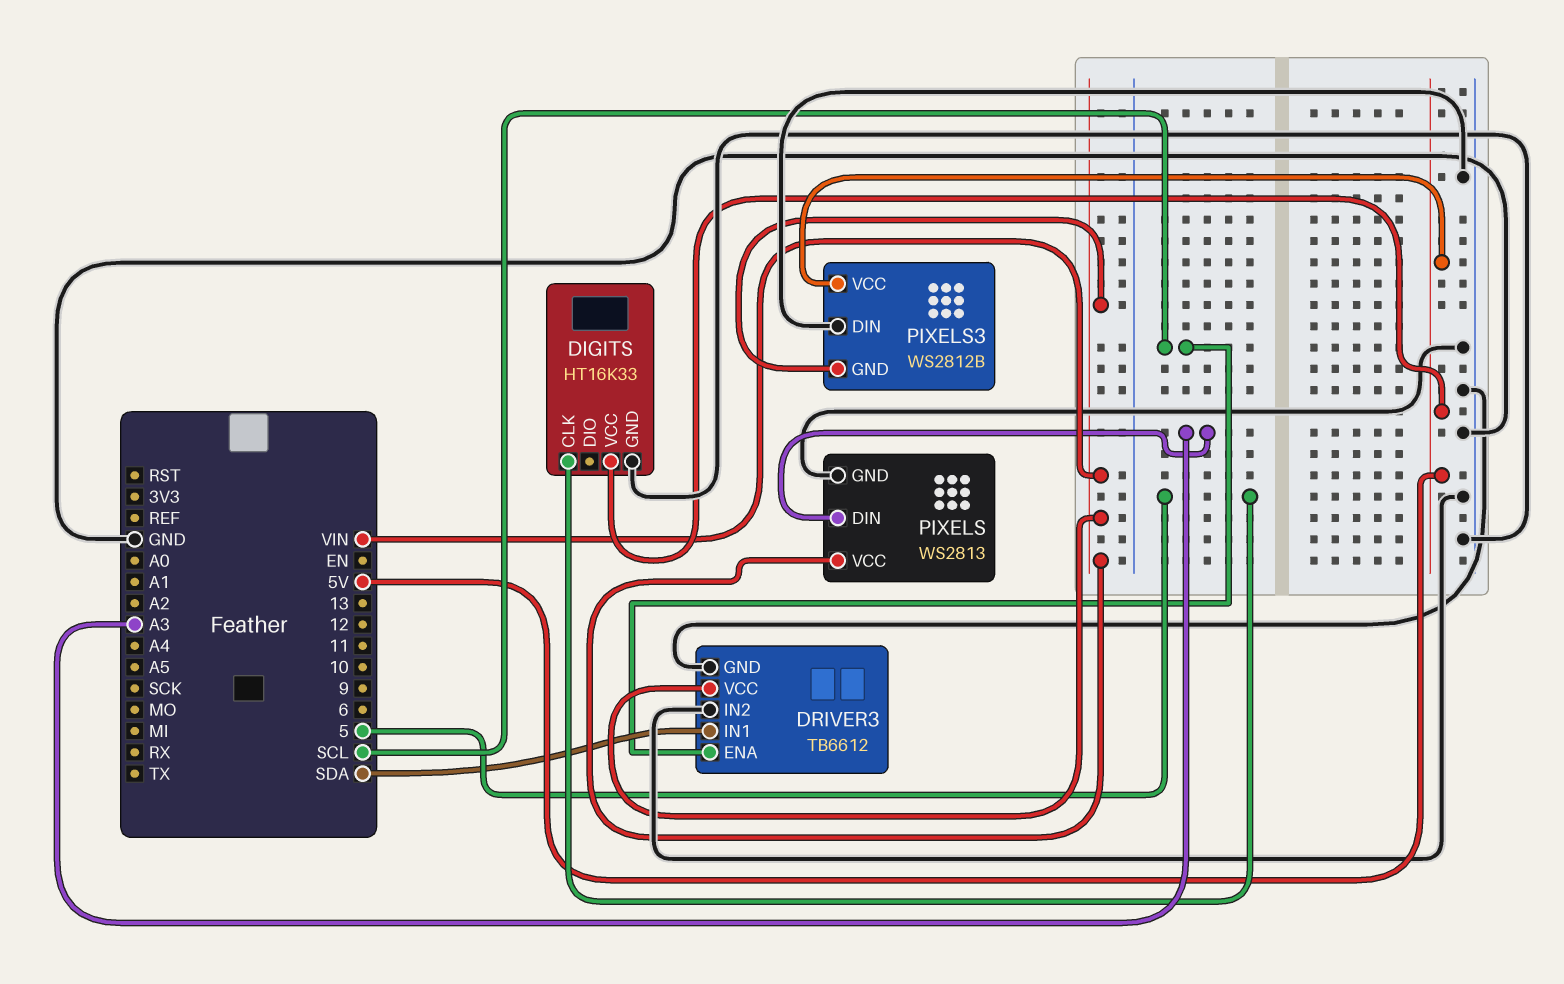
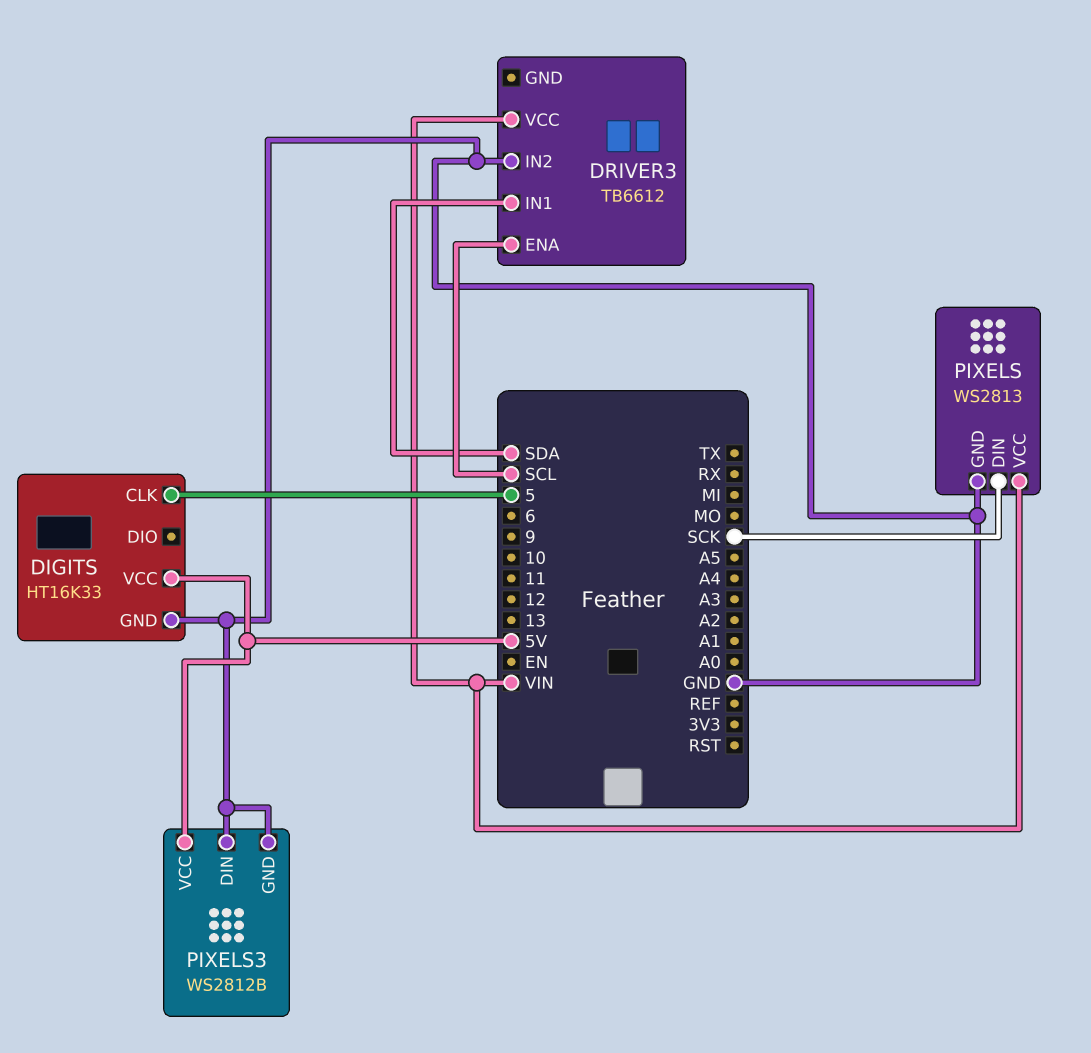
DRIVER3 pin GND: GND -> none
PIXELS pin DIN: A3 -> SCK
PIXELS3 pin GND: VIN -> GND

